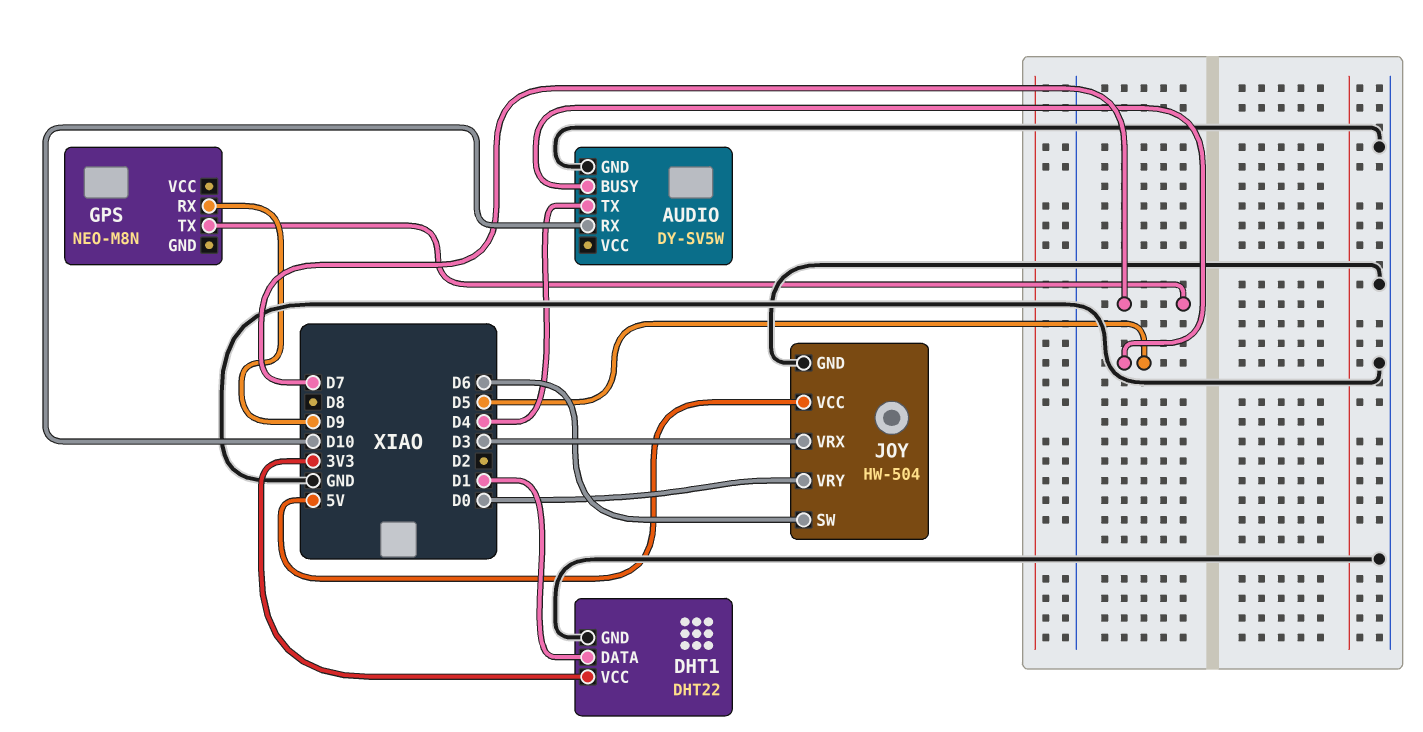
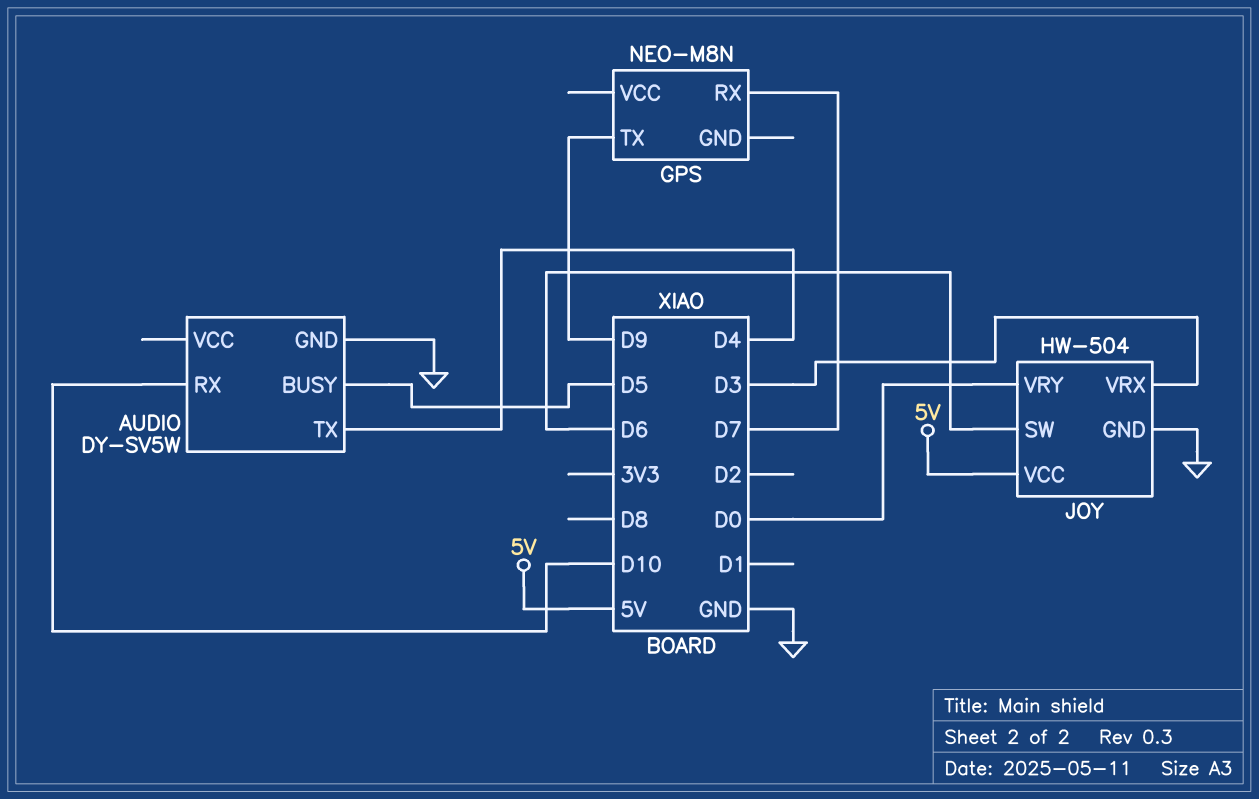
DHT1: DHT22 -> none
DHT1 pin DATA: D1 -> none
DHT1 pin GND: GND -> none
DHT1 pin VCC: 3V3 -> none
GPS pin RX: D9 -> D7
GPS pin TX: D7 -> D9

